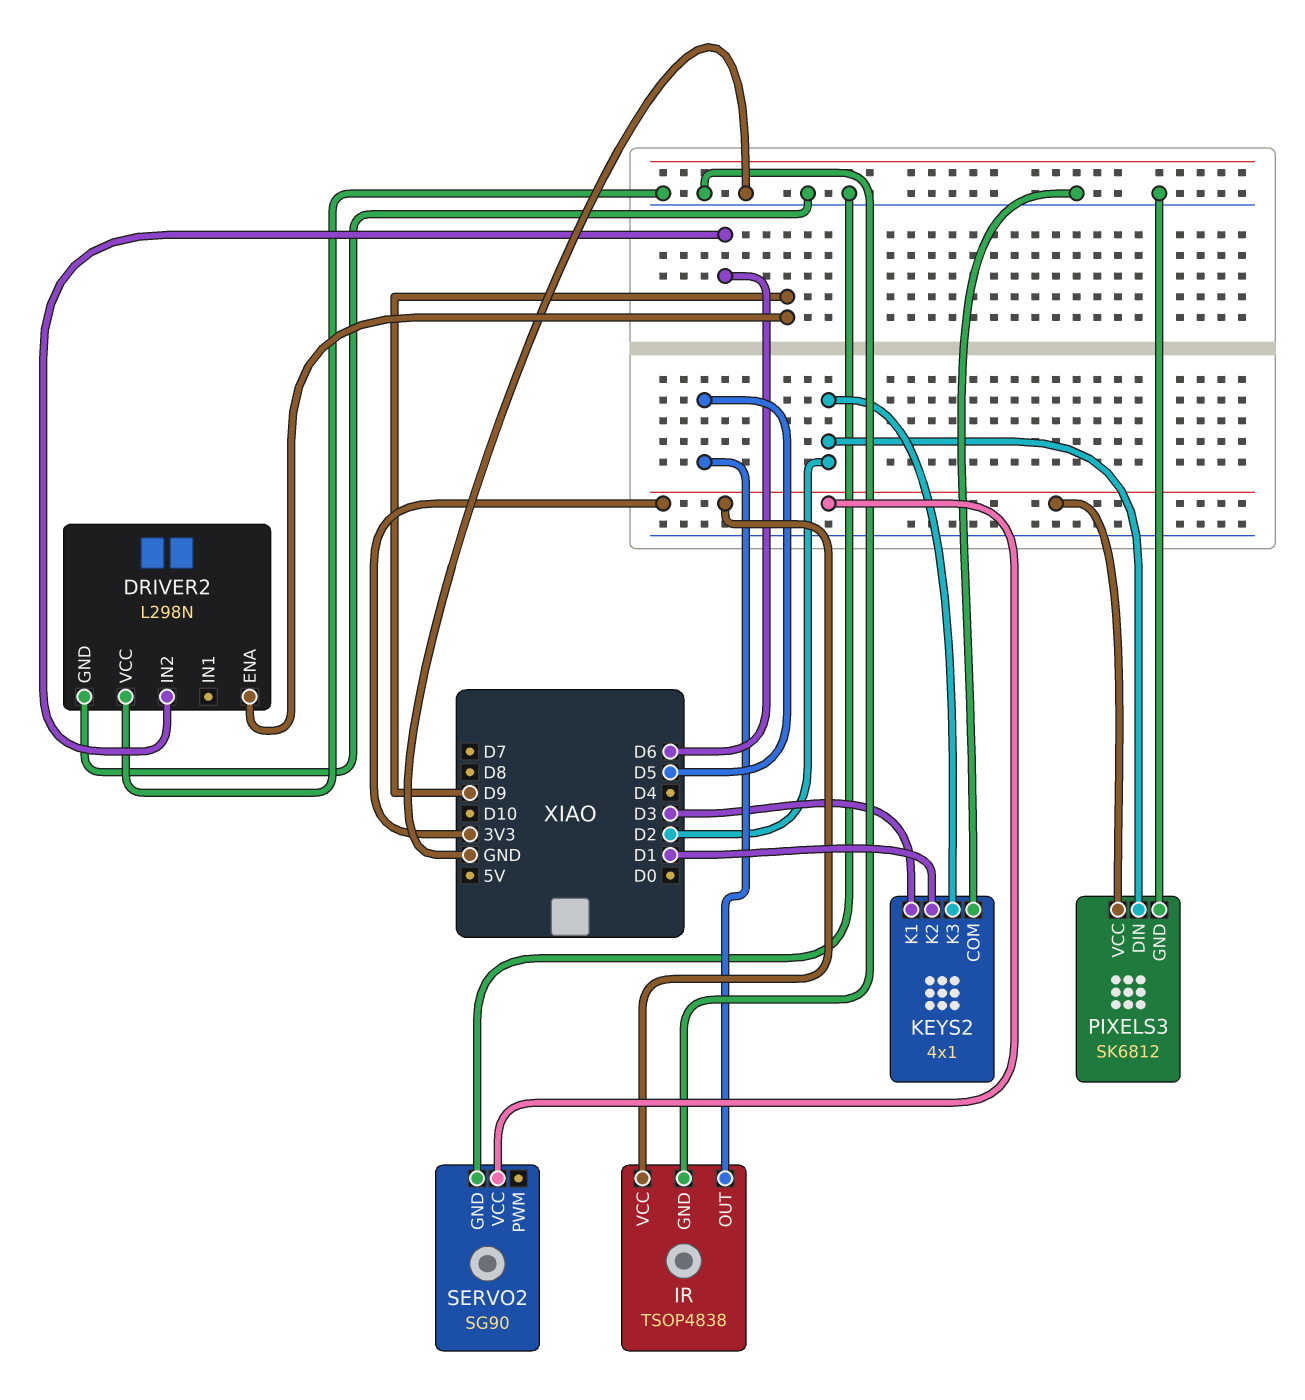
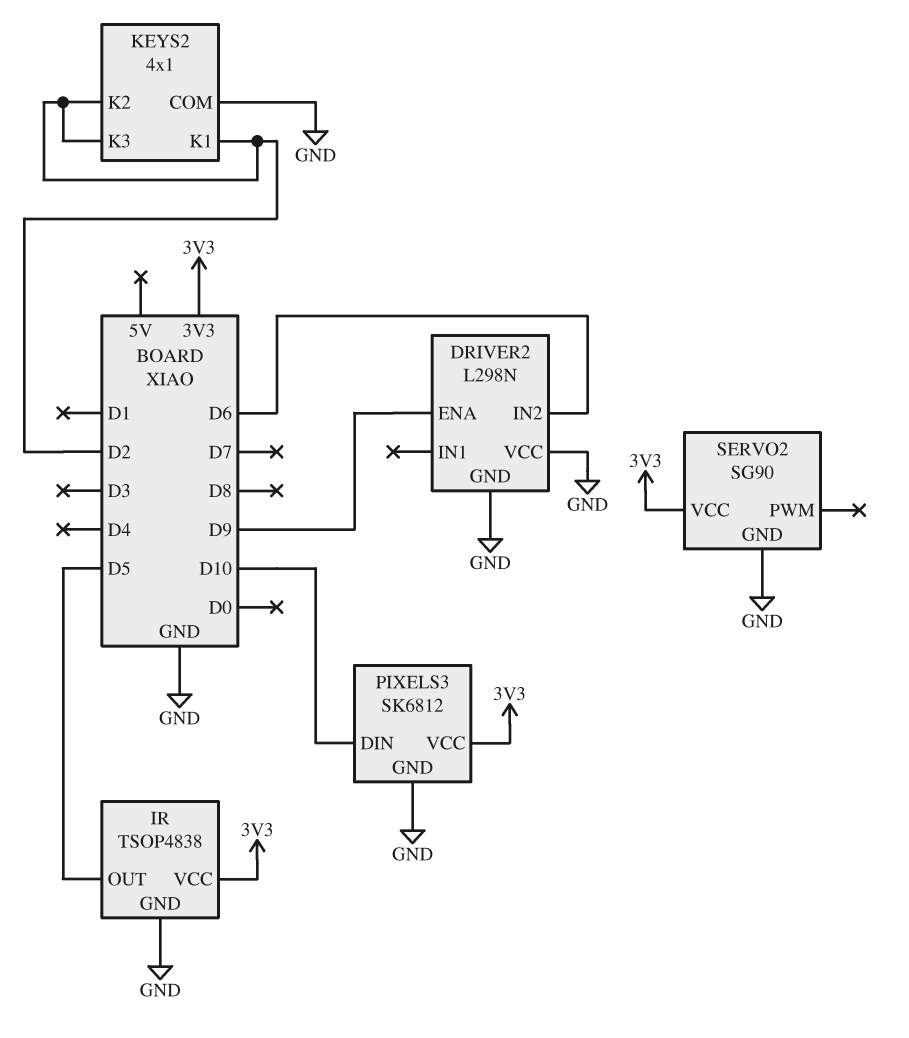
KEYS2 pin K1: D3 -> D2
KEYS2 pin K2: D1 -> D2
PIXELS3 pin DIN: D2 -> D10

